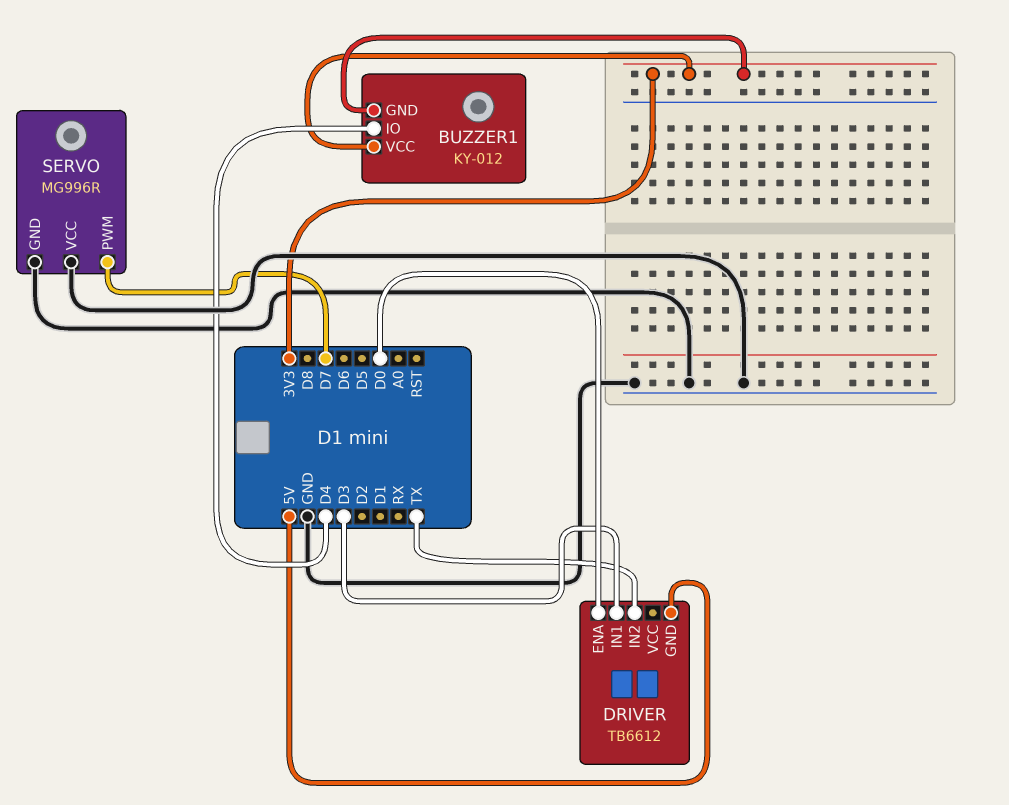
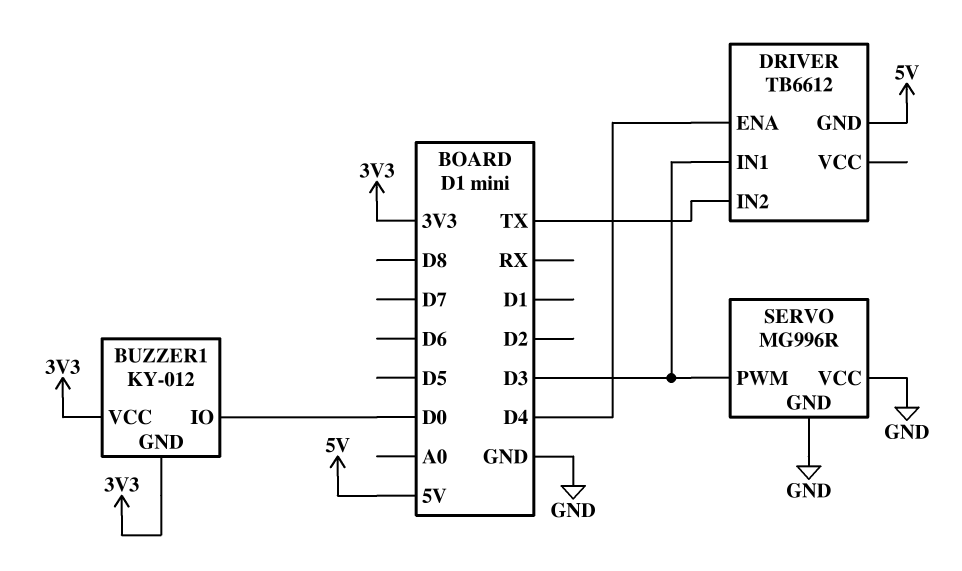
BUZZER1 pin IO: D4 -> D0
DRIVER pin ENA: D0 -> D4
SERVO pin PWM: D7 -> D3

